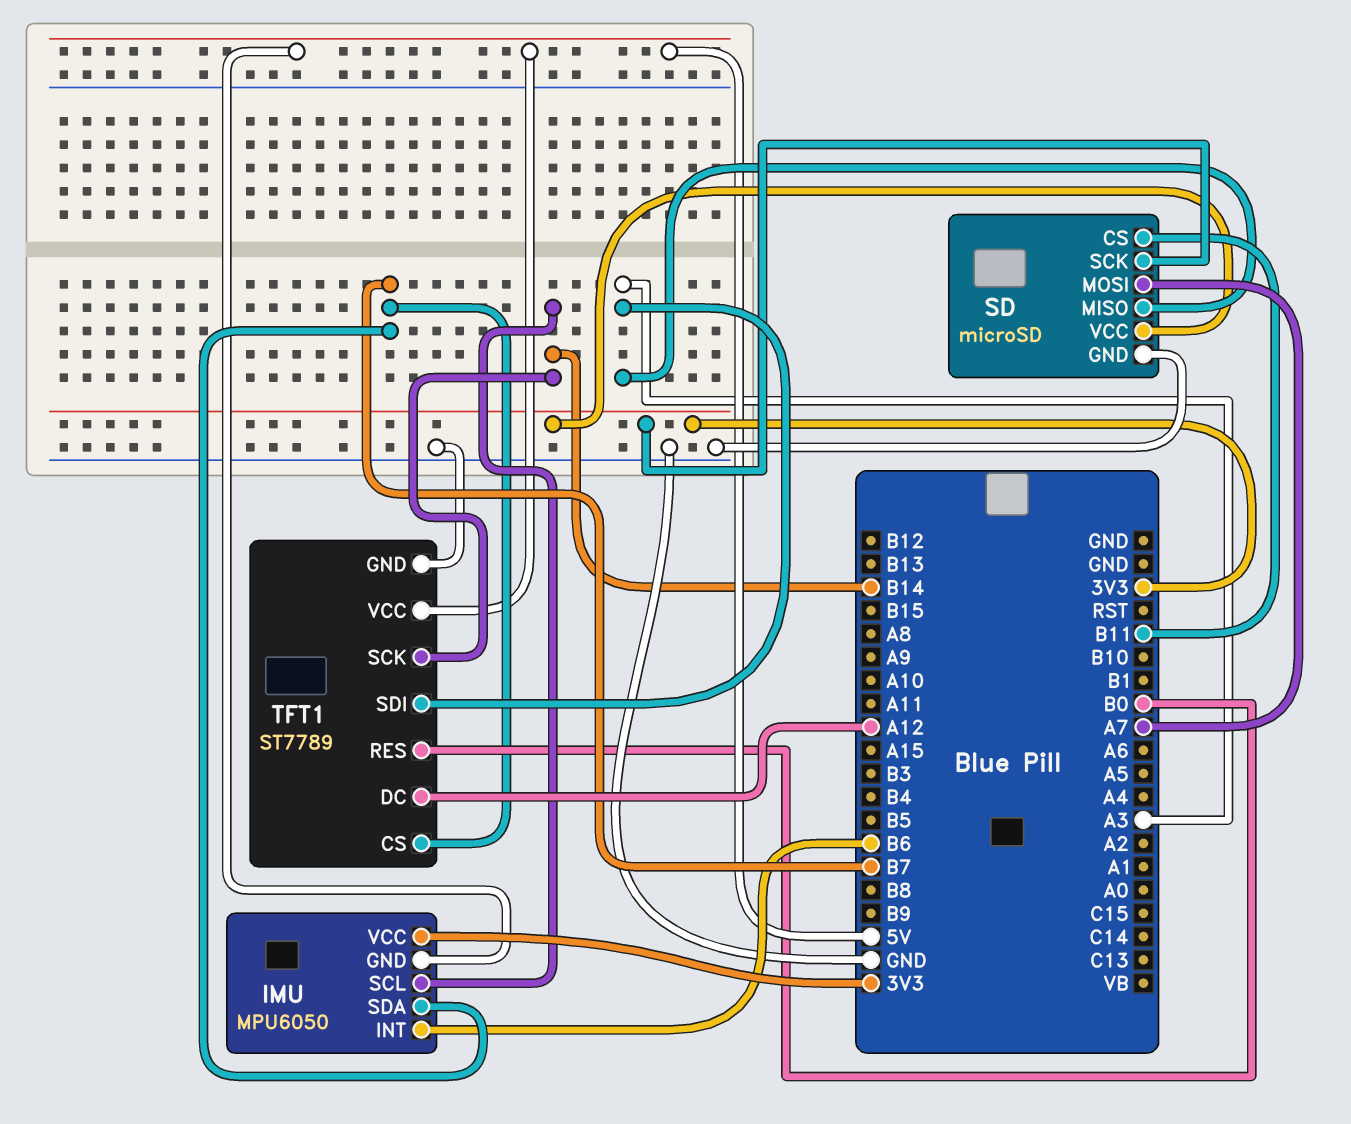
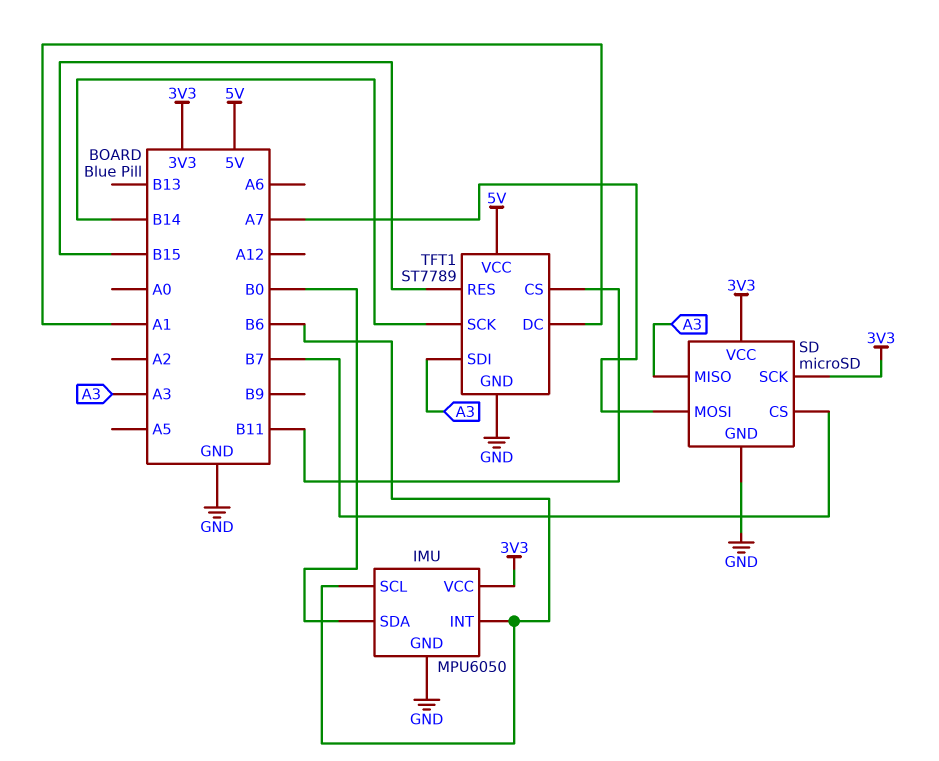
IMU pin GND: 5V -> GND
IMU pin SCL: B14 -> B6
IMU pin SDA: B7 -> B0
SD pin CS: B11 -> B7
TFT1 pin CS: B7 -> B11
TFT1 pin DC: A12 -> A1
TFT1 pin RES: B0 -> B15

